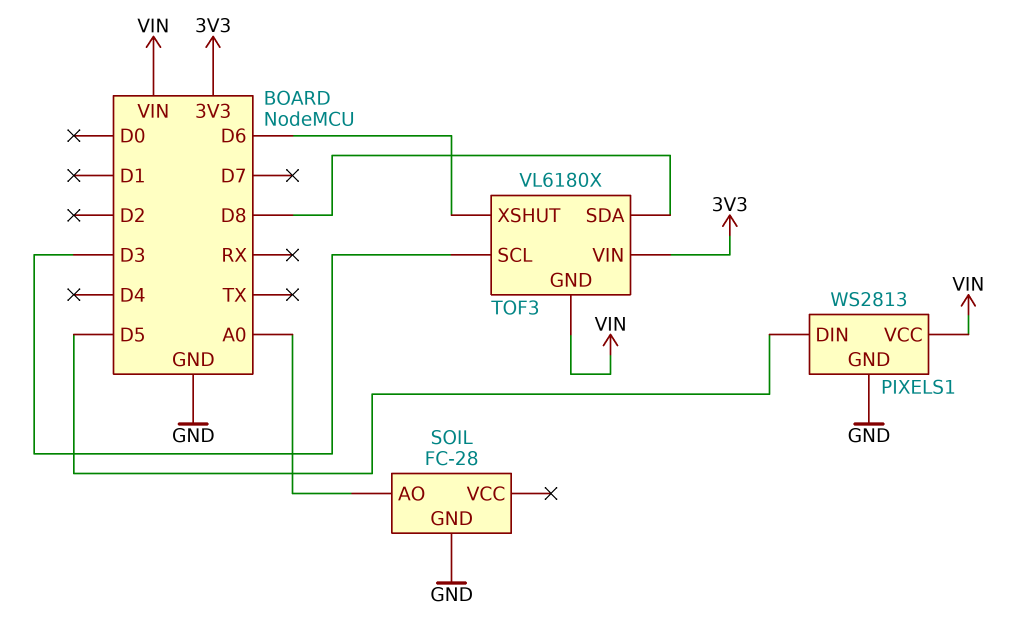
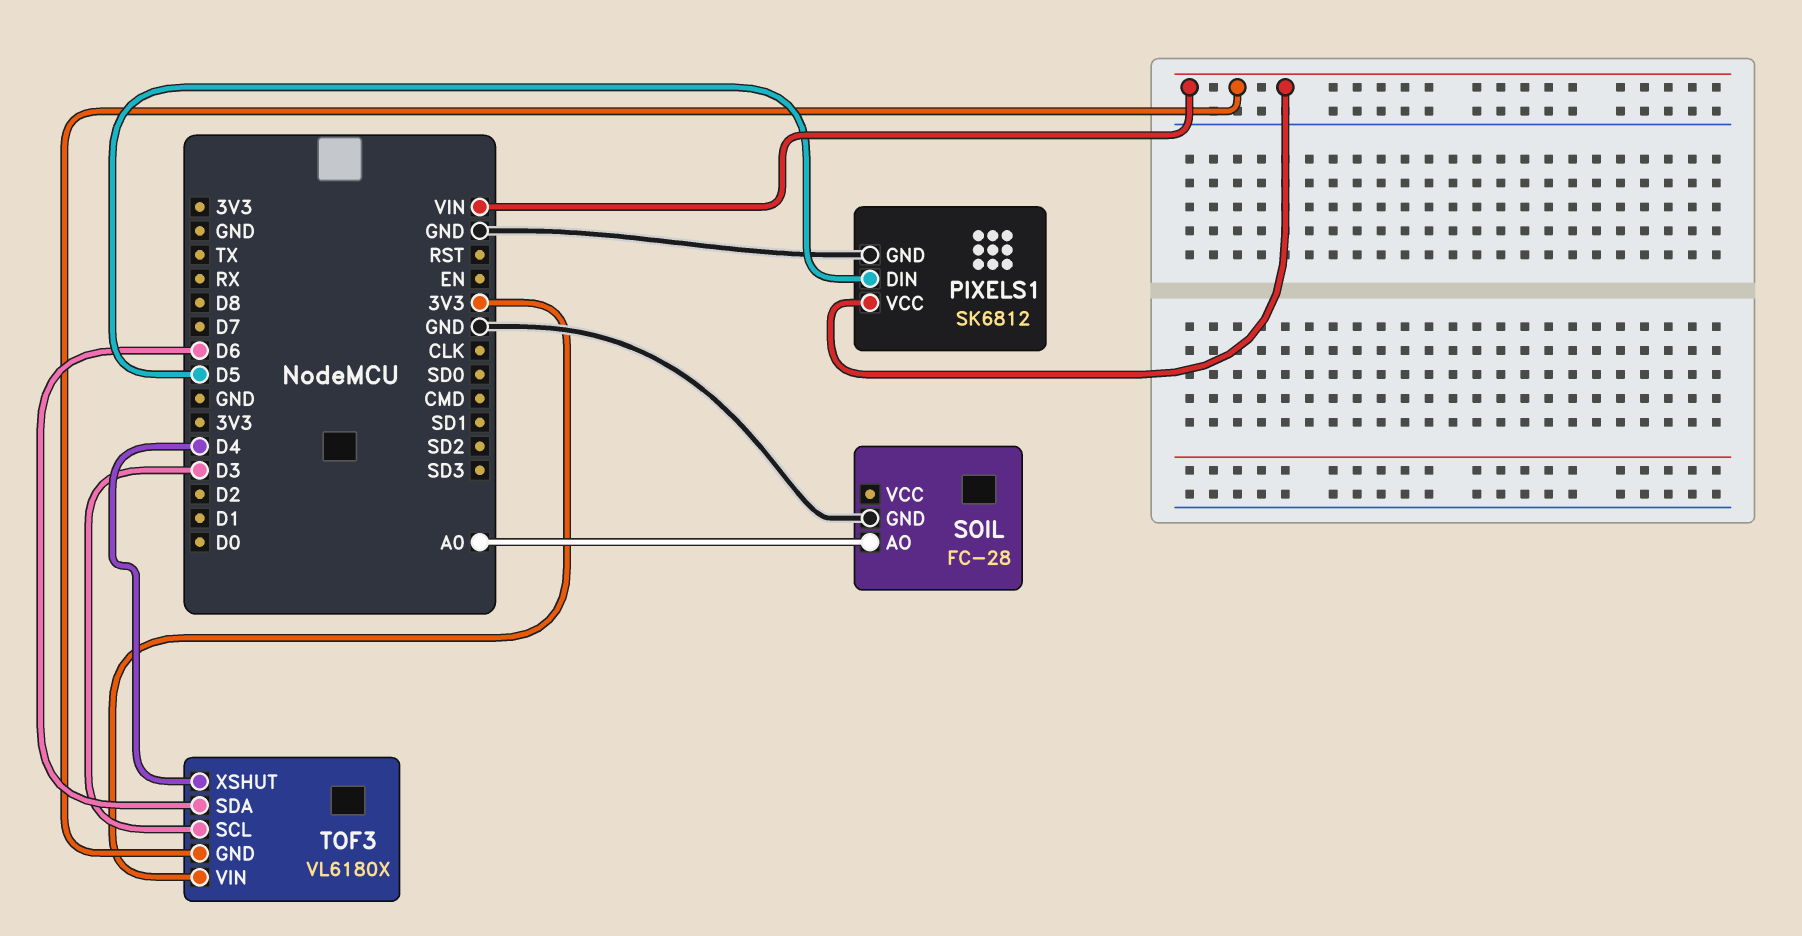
PIXELS1: WS2813 -> SK6812
TOF3 pin SDA: D8 -> D6
TOF3 pin XSHUT: D6 -> D4

